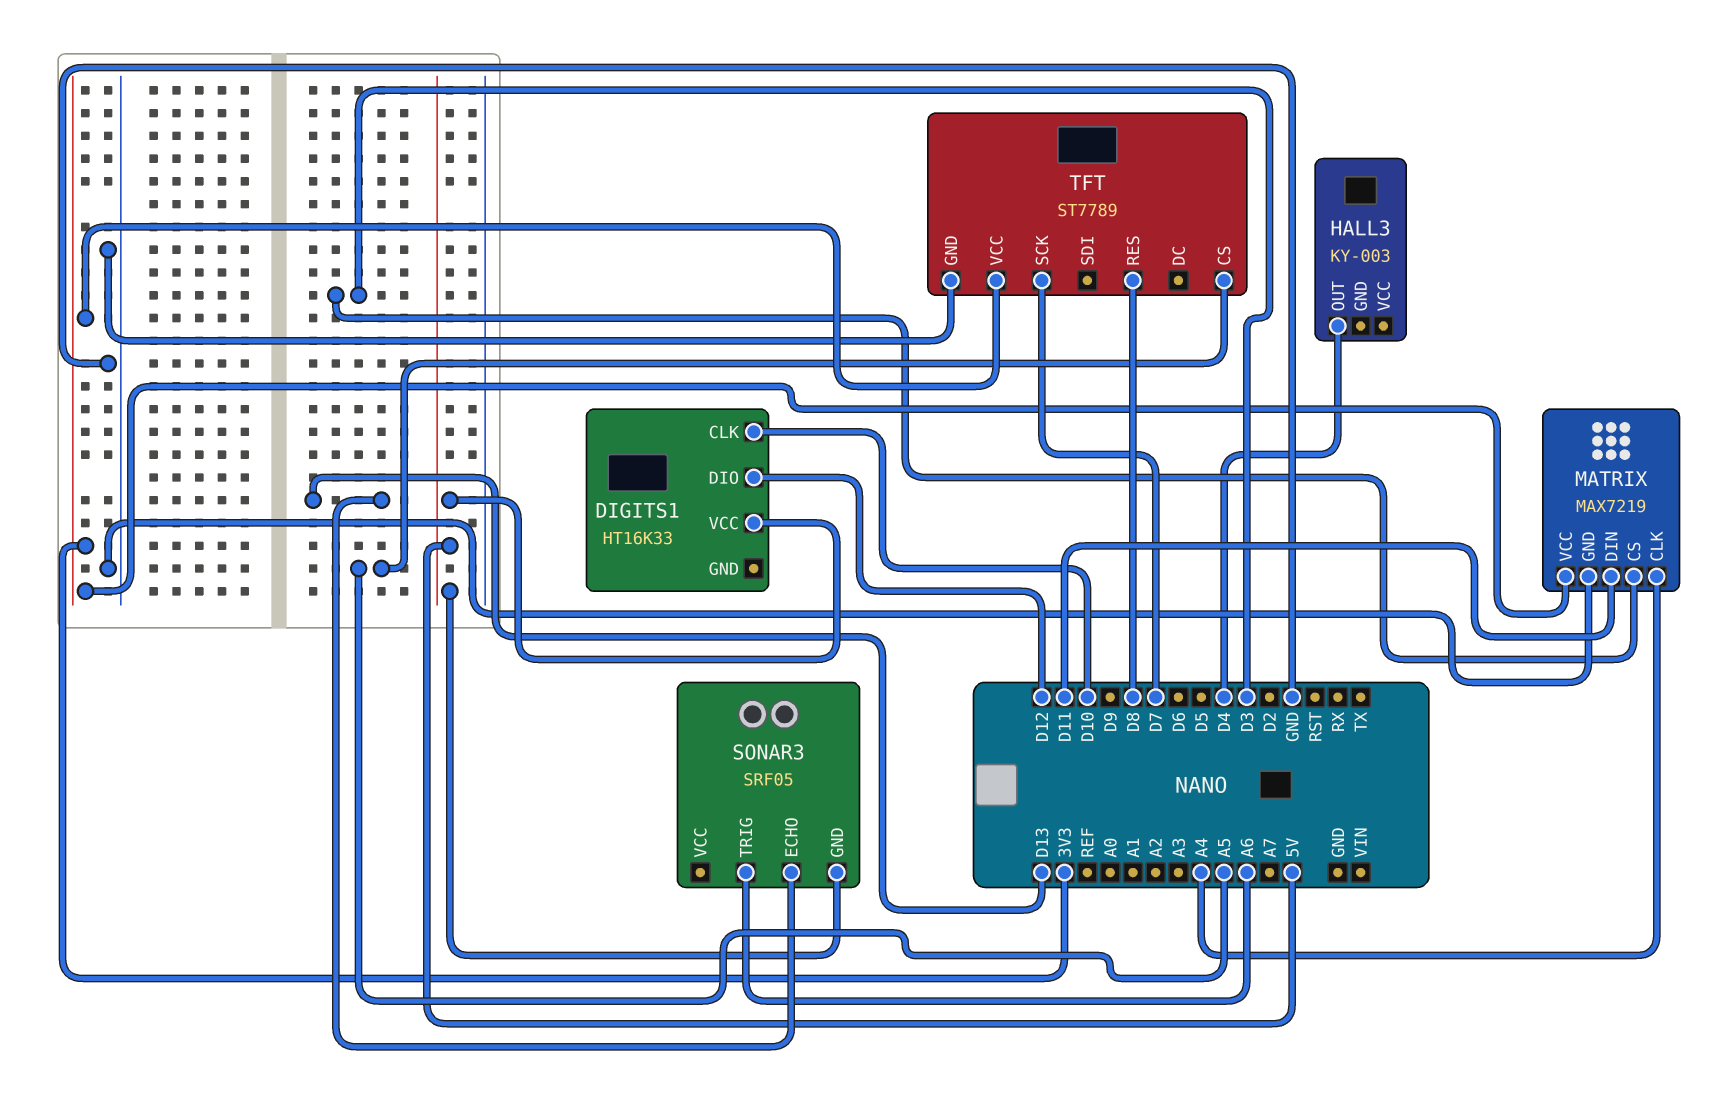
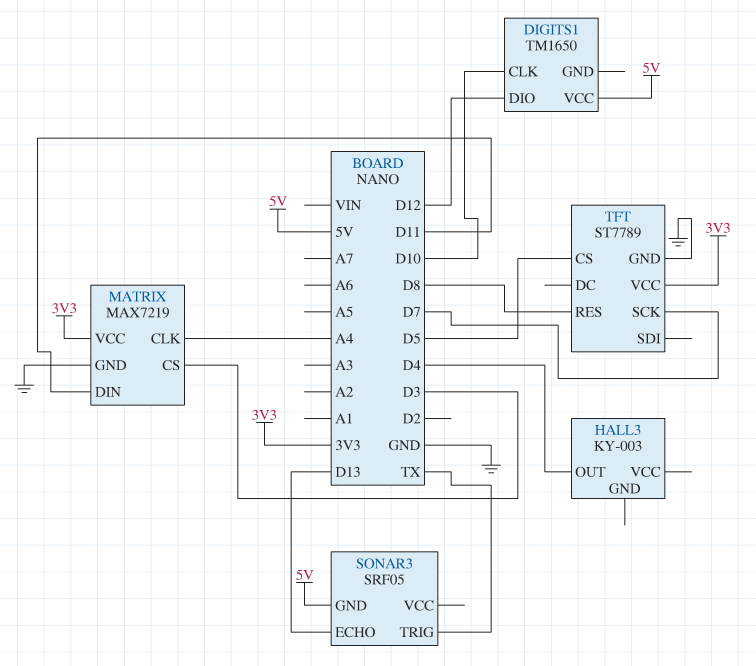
DIGITS1: HT16K33 -> TM1650
SONAR3 pin TRIG: A6 -> TX
TFT pin CS: A5 -> D5

